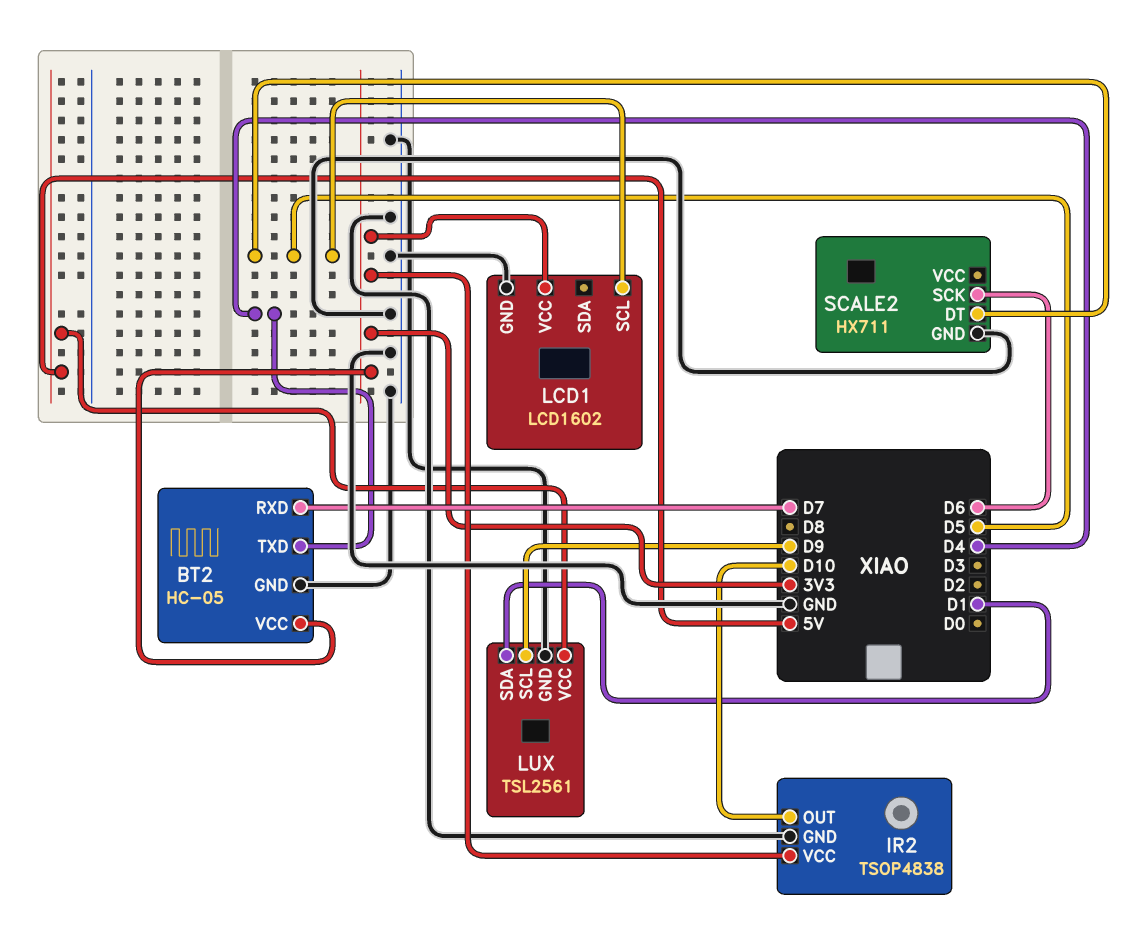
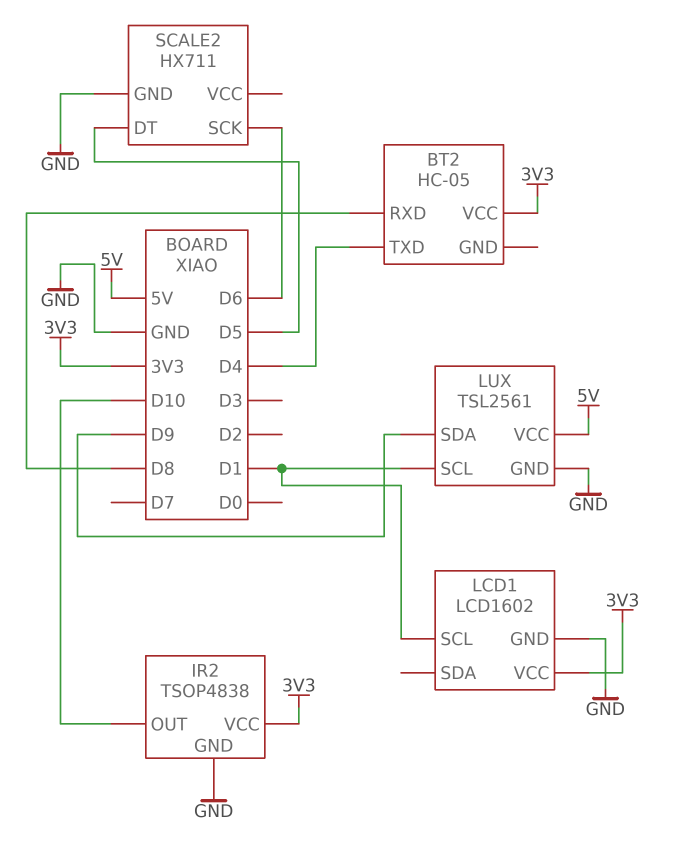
BT2 pin GND: GND -> none
BT2 pin RXD: D7 -> D8
LCD1 pin SCL: D5 -> D1
LUX pin SCL: D9 -> D1
LUX pin SDA: D1 -> D9

